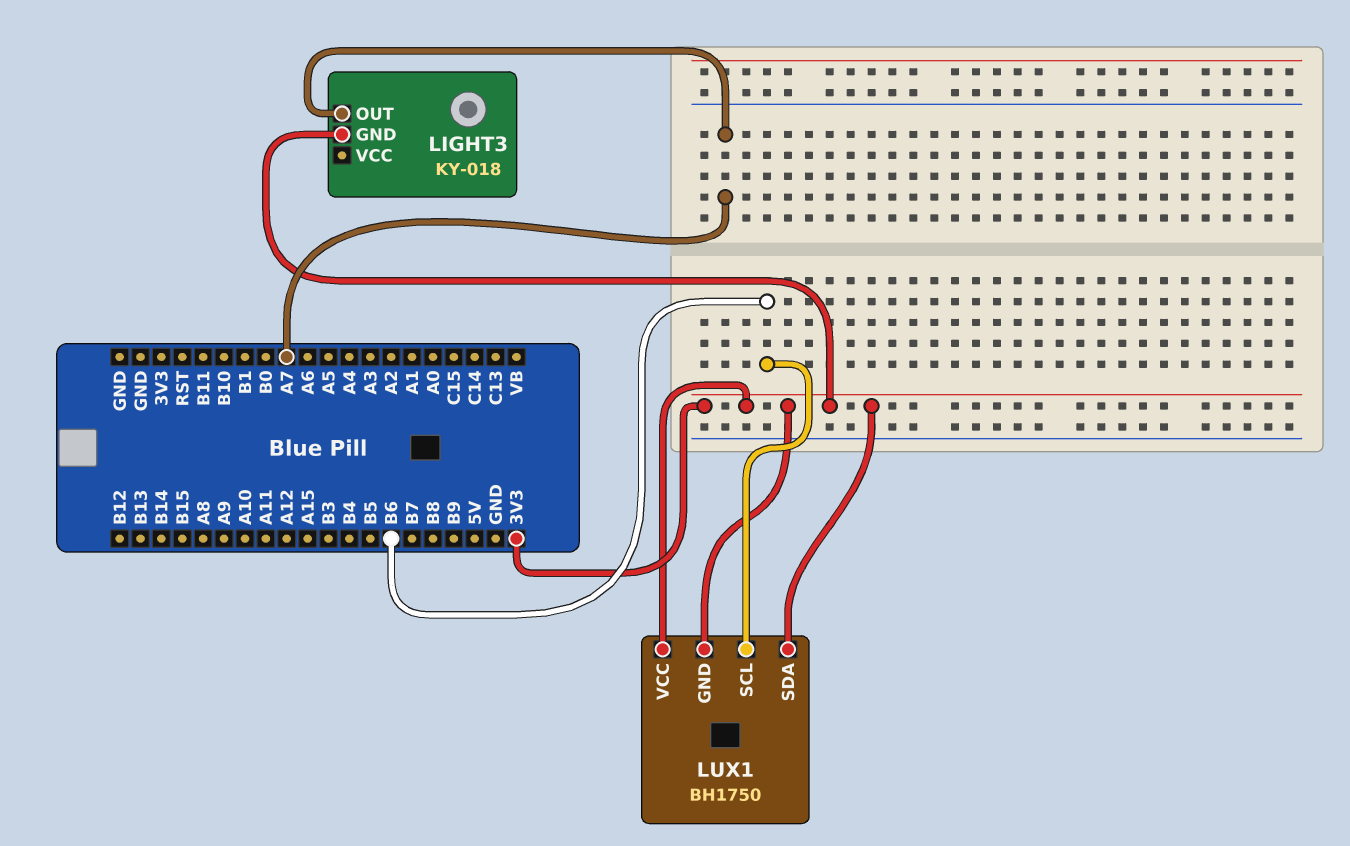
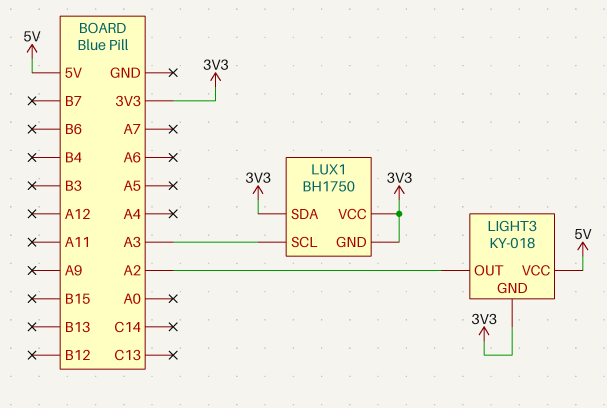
LIGHT3 pin OUT: A7 -> A2
LIGHT3 pin VCC: none -> 5V
LUX1 pin SCL: B6 -> A3

